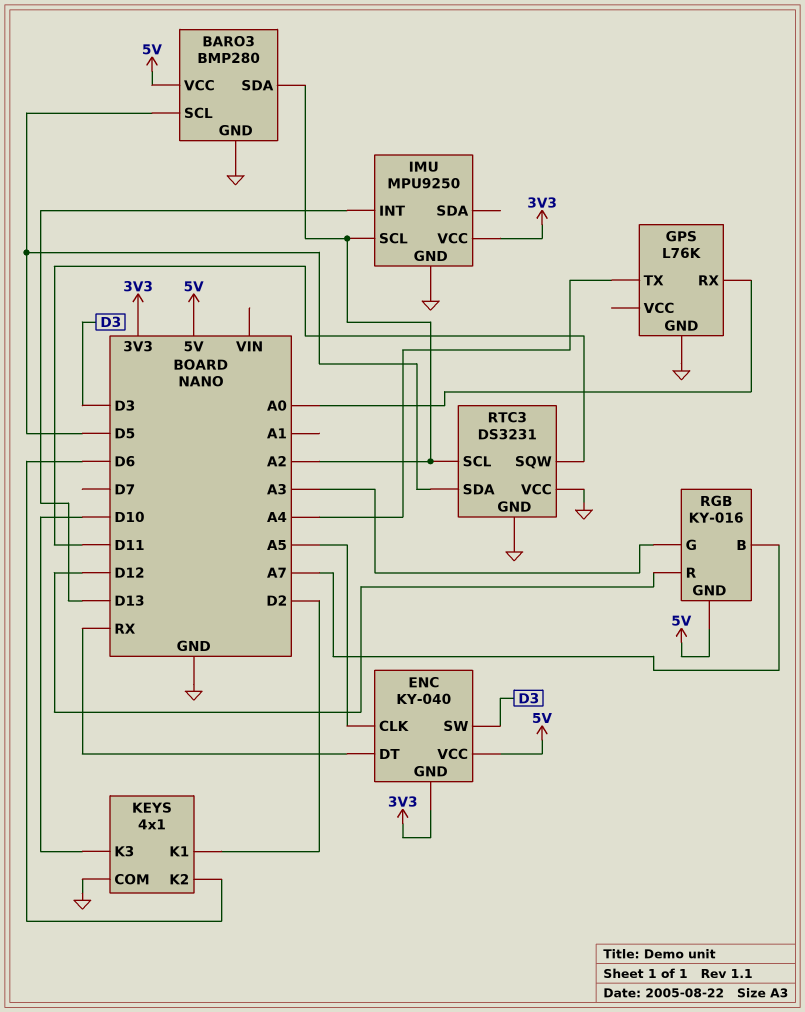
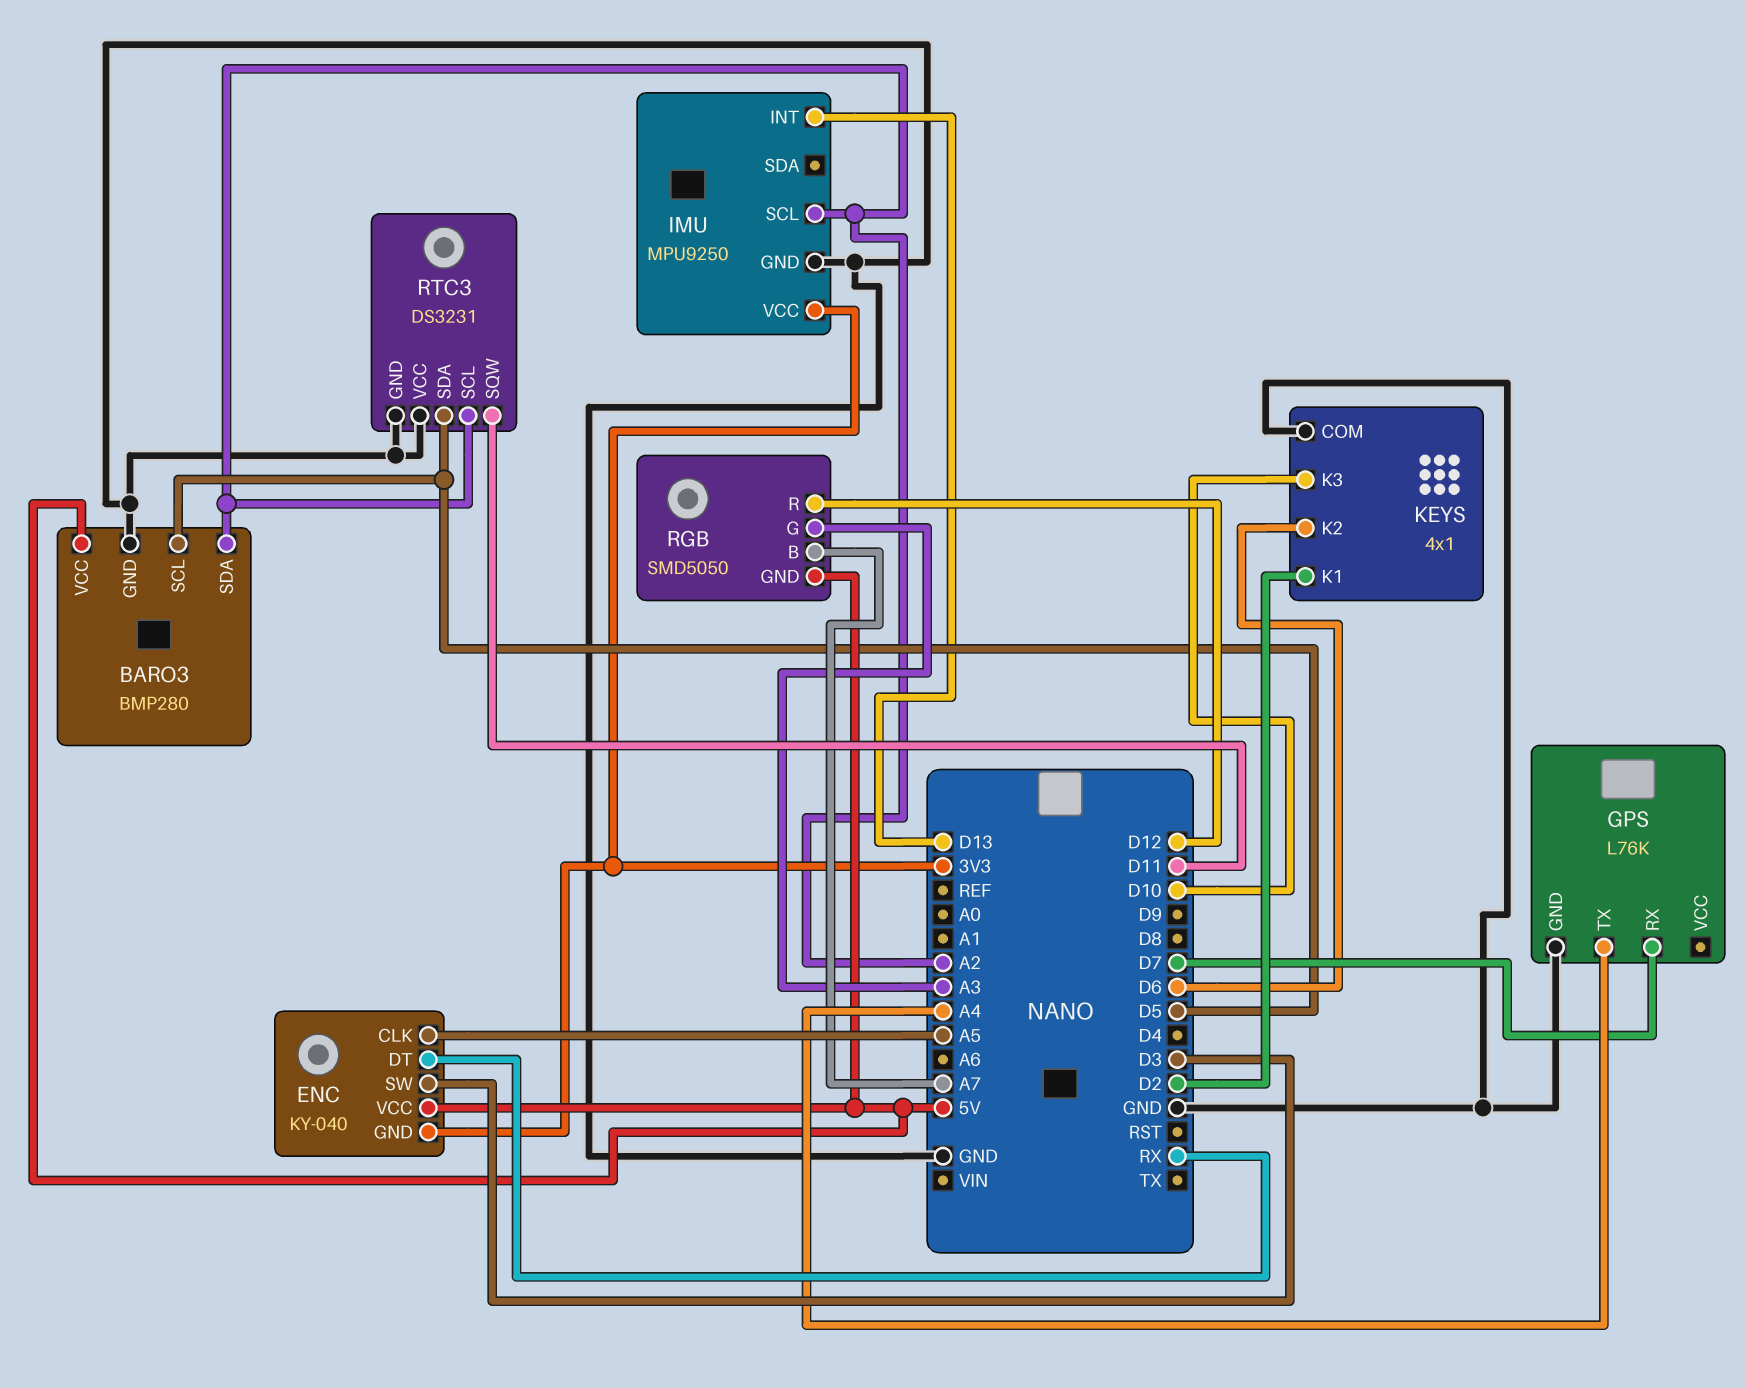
GPS pin RX: A0 -> D7
RGB: KY-016 -> SMD5050

